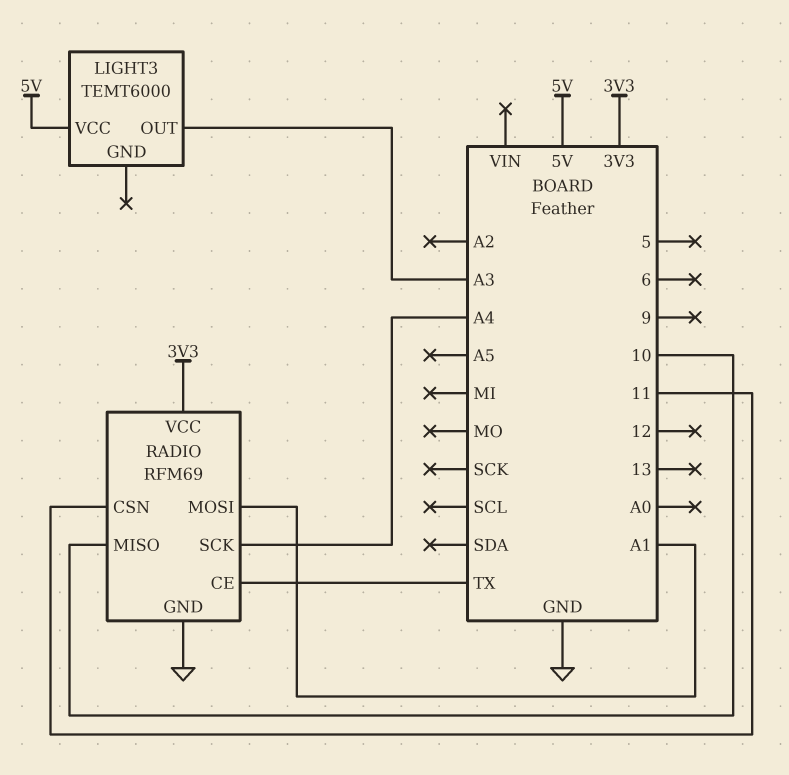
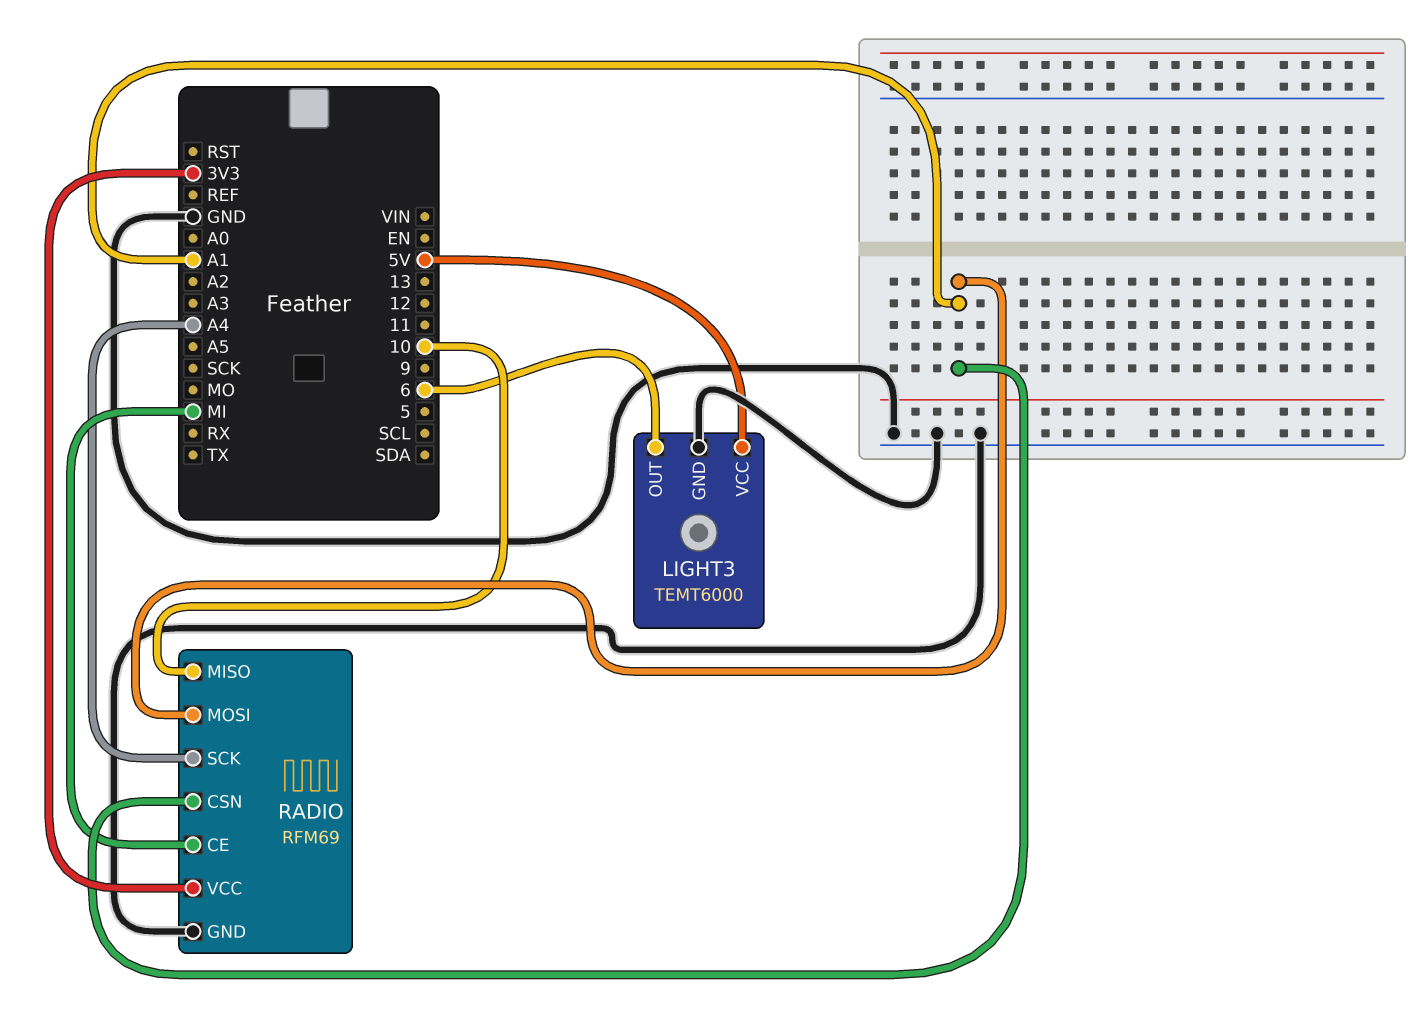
LIGHT3 pin GND: none -> GND
LIGHT3 pin OUT: A3 -> 6
RADIO pin CE: TX -> MI
RADIO pin CSN: 11 -> A1

